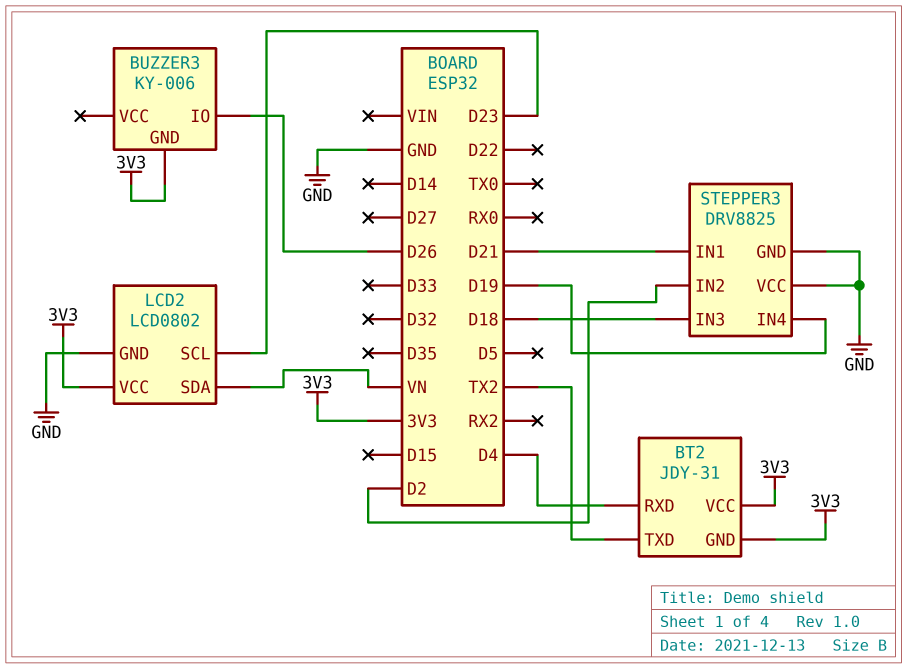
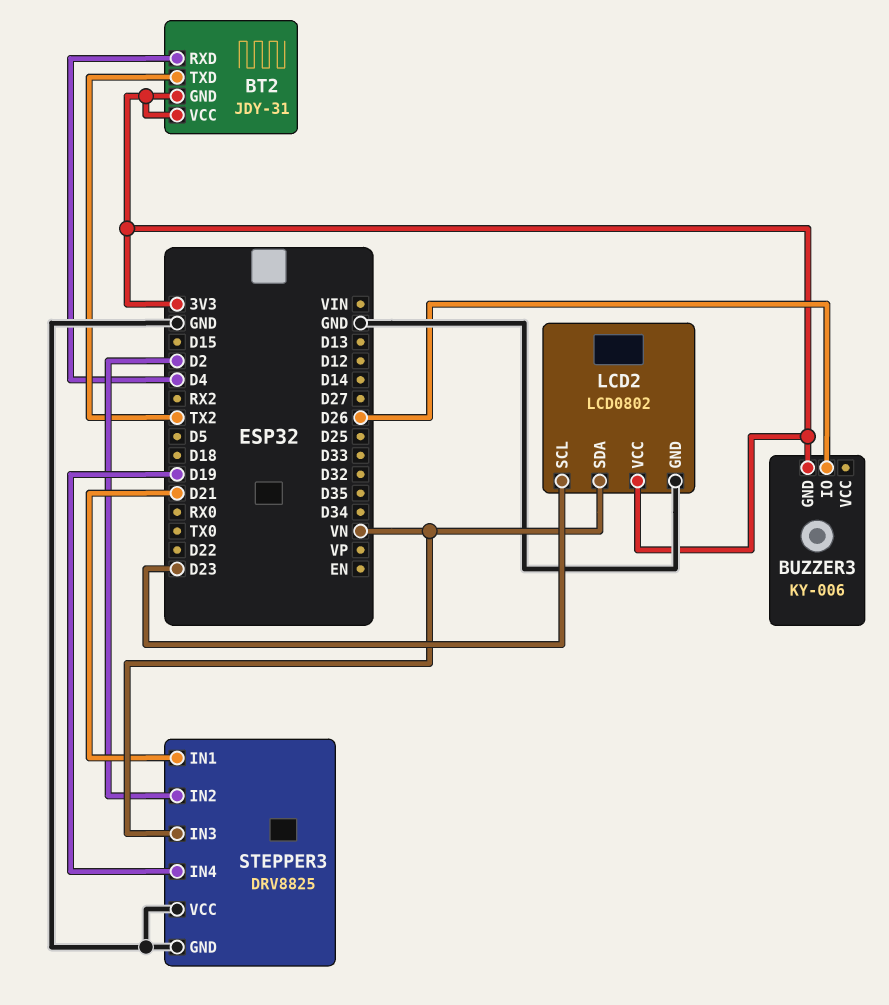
STEPPER3 pin IN3: D18 -> VN

